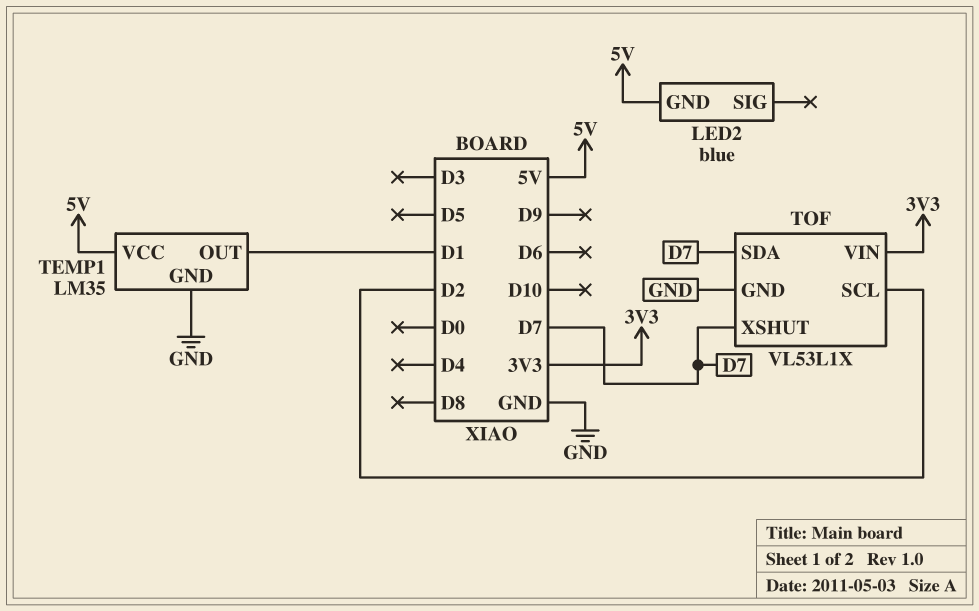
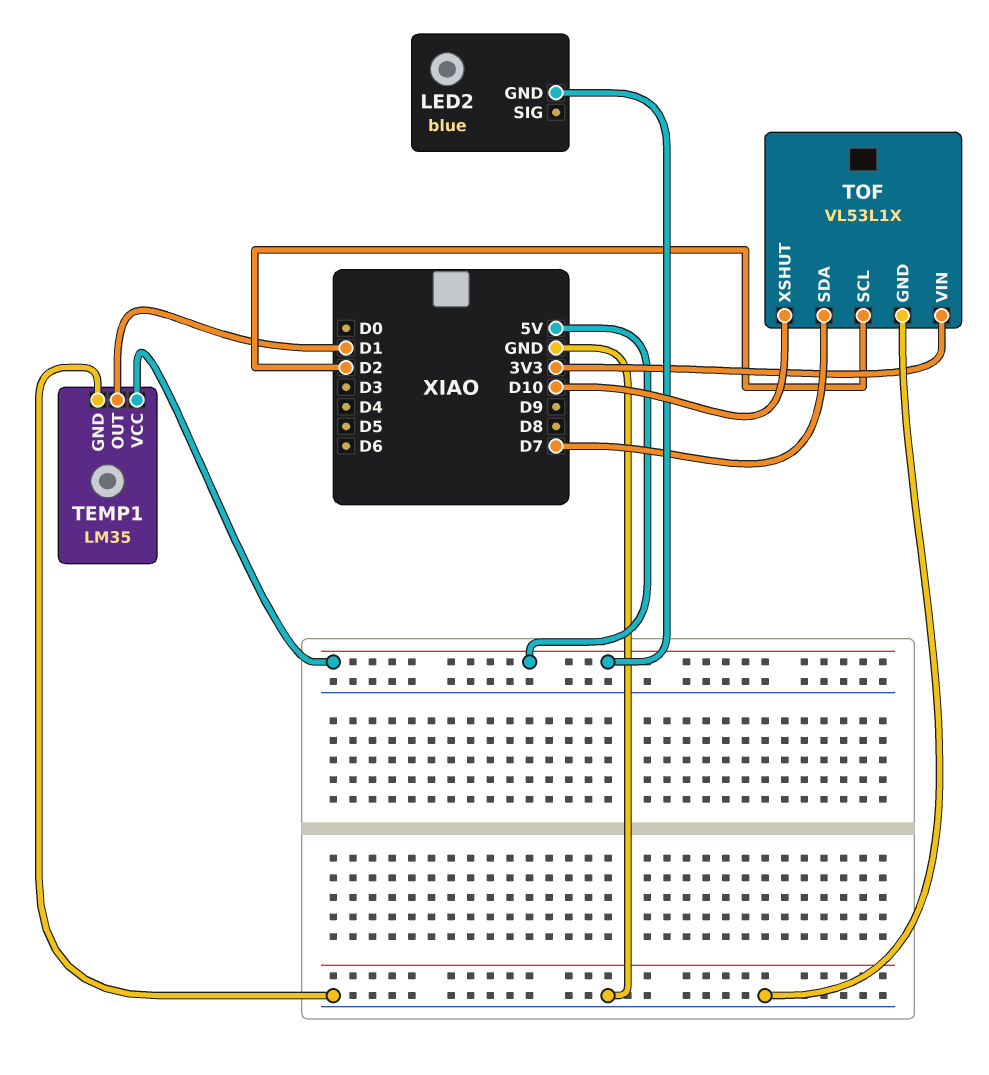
TOF pin XSHUT: D7 -> D10

